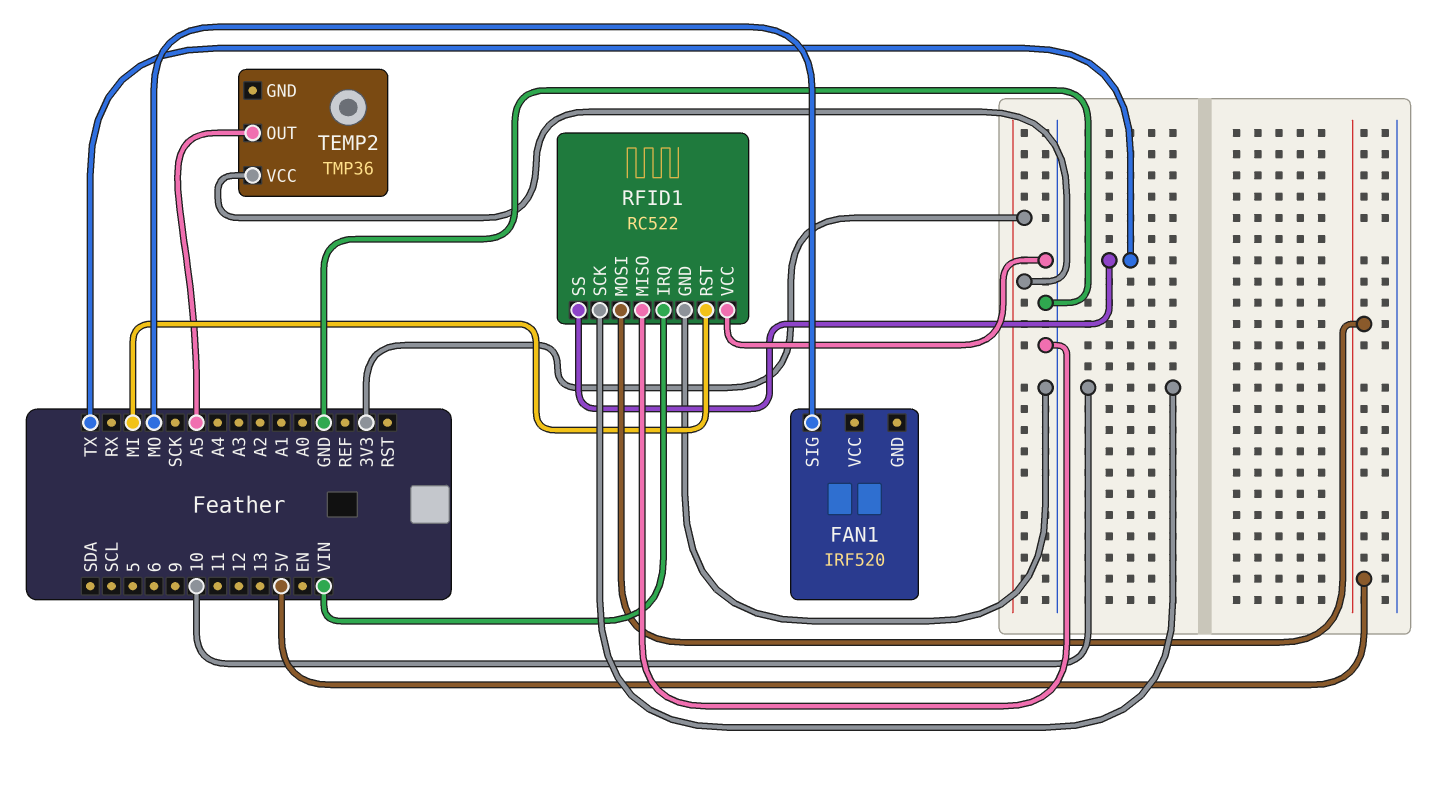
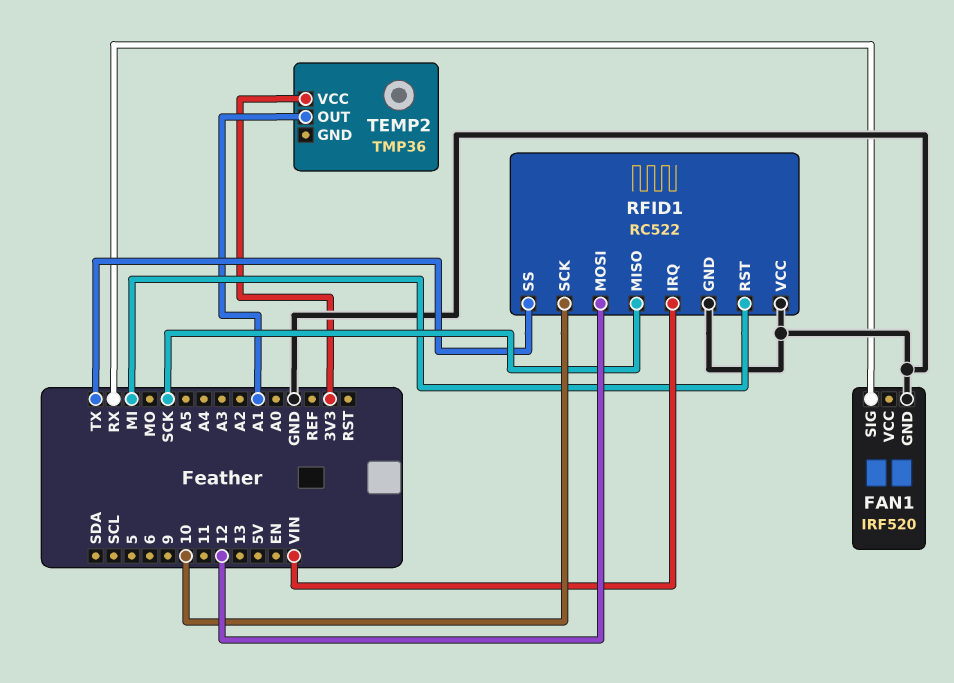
FAN1 pin GND: none -> GND
FAN1 pin SIG: MO -> RX
RFID1 pin MISO: GND -> SCK
RFID1 pin MOSI: 5V -> 12
TEMP2 pin OUT: A5 -> A1

